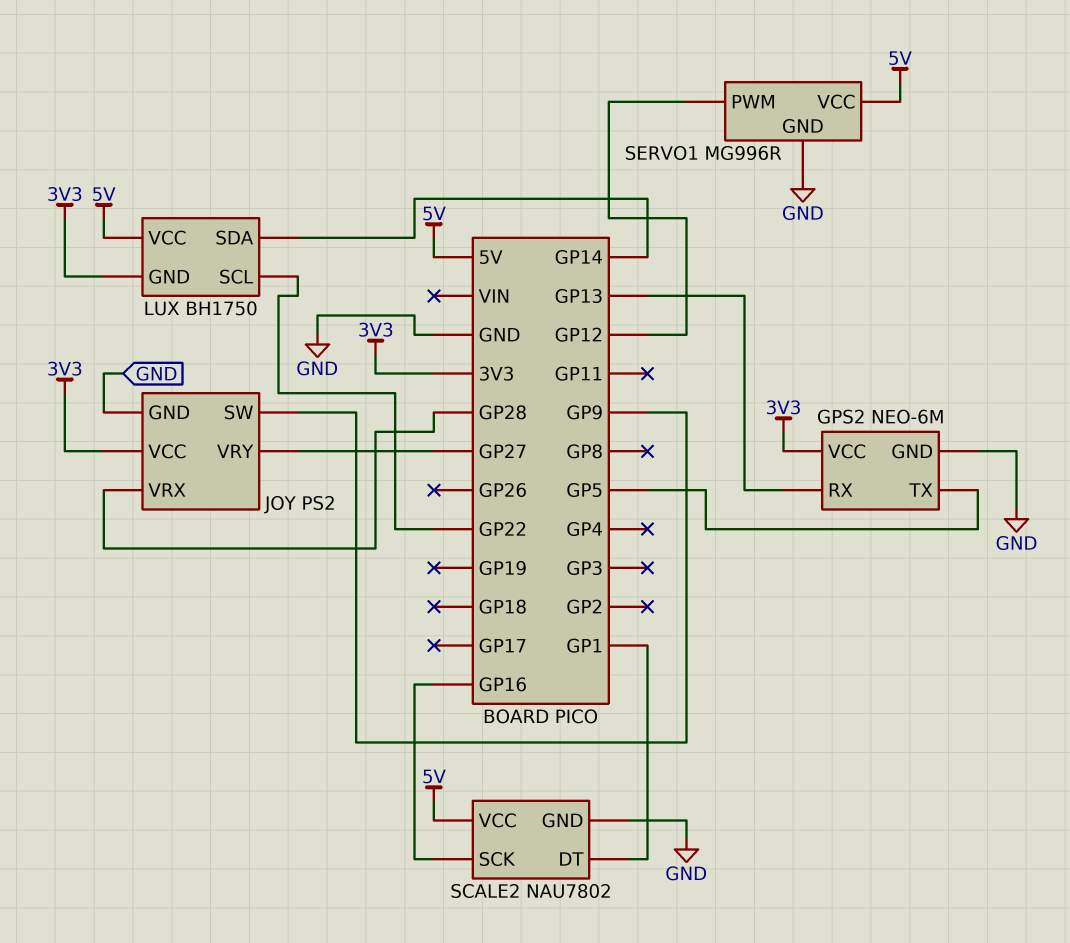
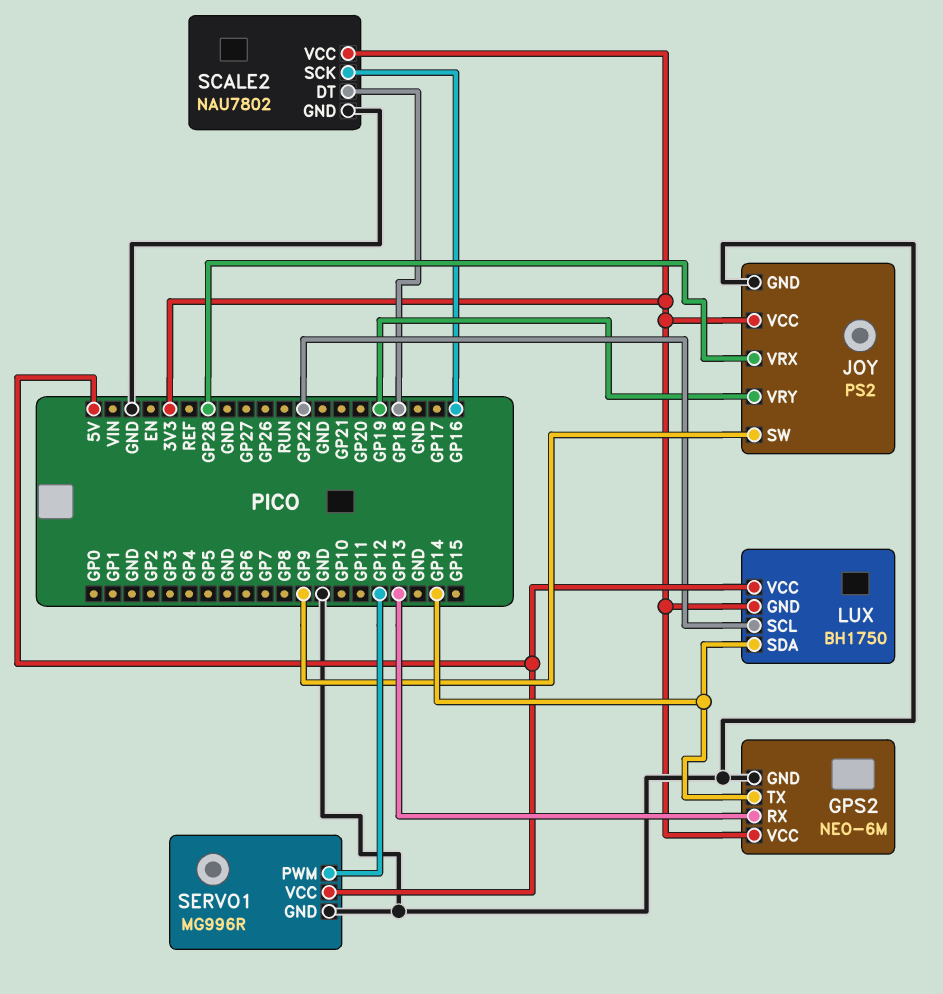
GPS2 pin TX: GP5 -> GP14
JOY pin VRY: GP27 -> GP19
SCALE2 pin DT: GP1 -> GP18
SCALE2 pin VCC: 5V -> 3V3

